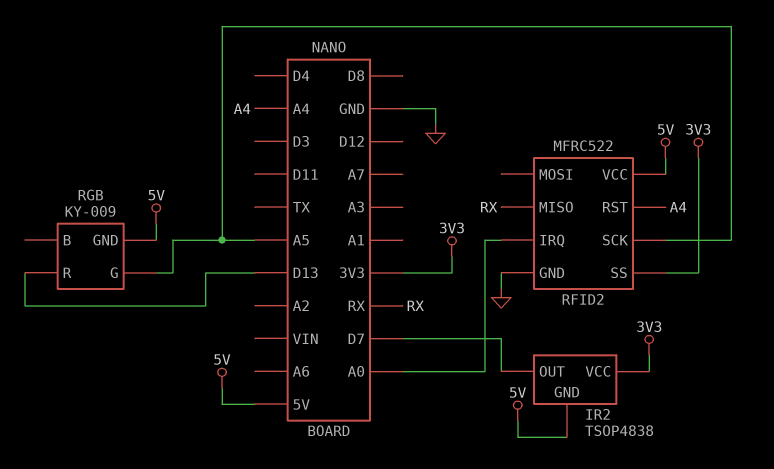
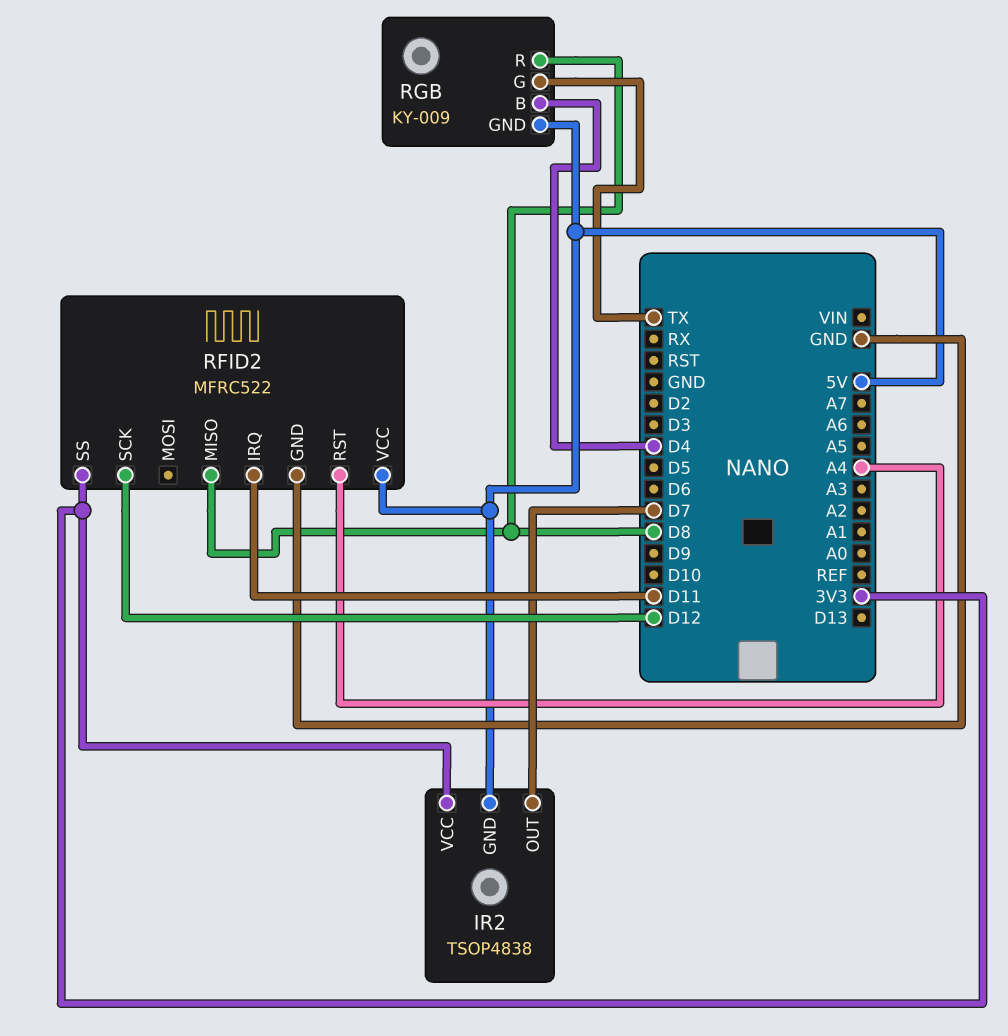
RFID2 pin IRQ: A0 -> D11
RFID2 pin MISO: RX -> D8
RFID2 pin SCK: A5 -> D12
RGB pin B: none -> D4
RGB pin G: A5 -> TX
RGB pin R: D13 -> D8

